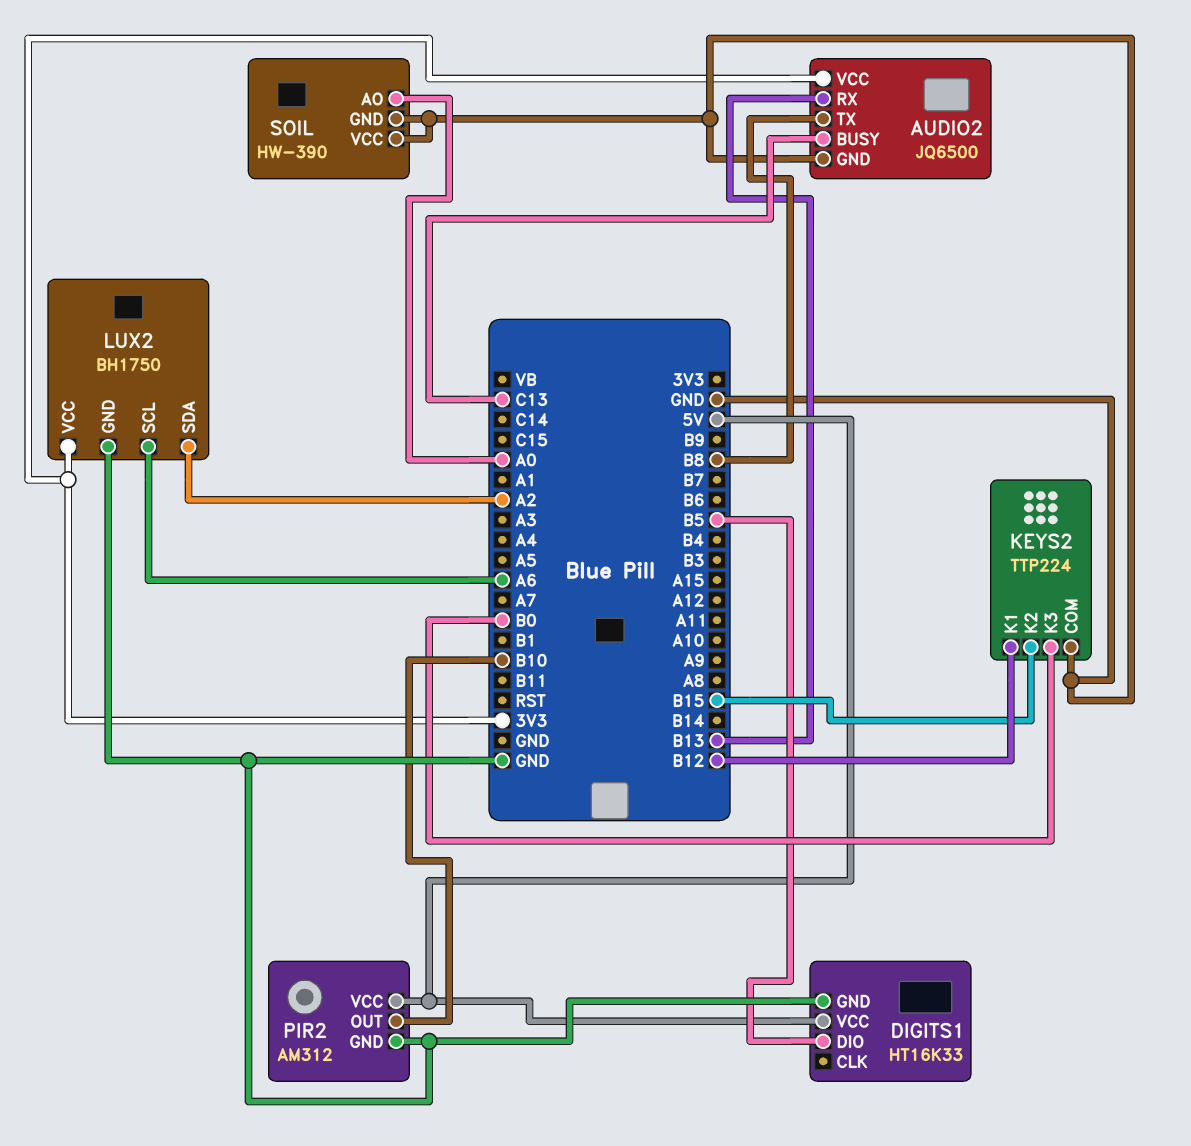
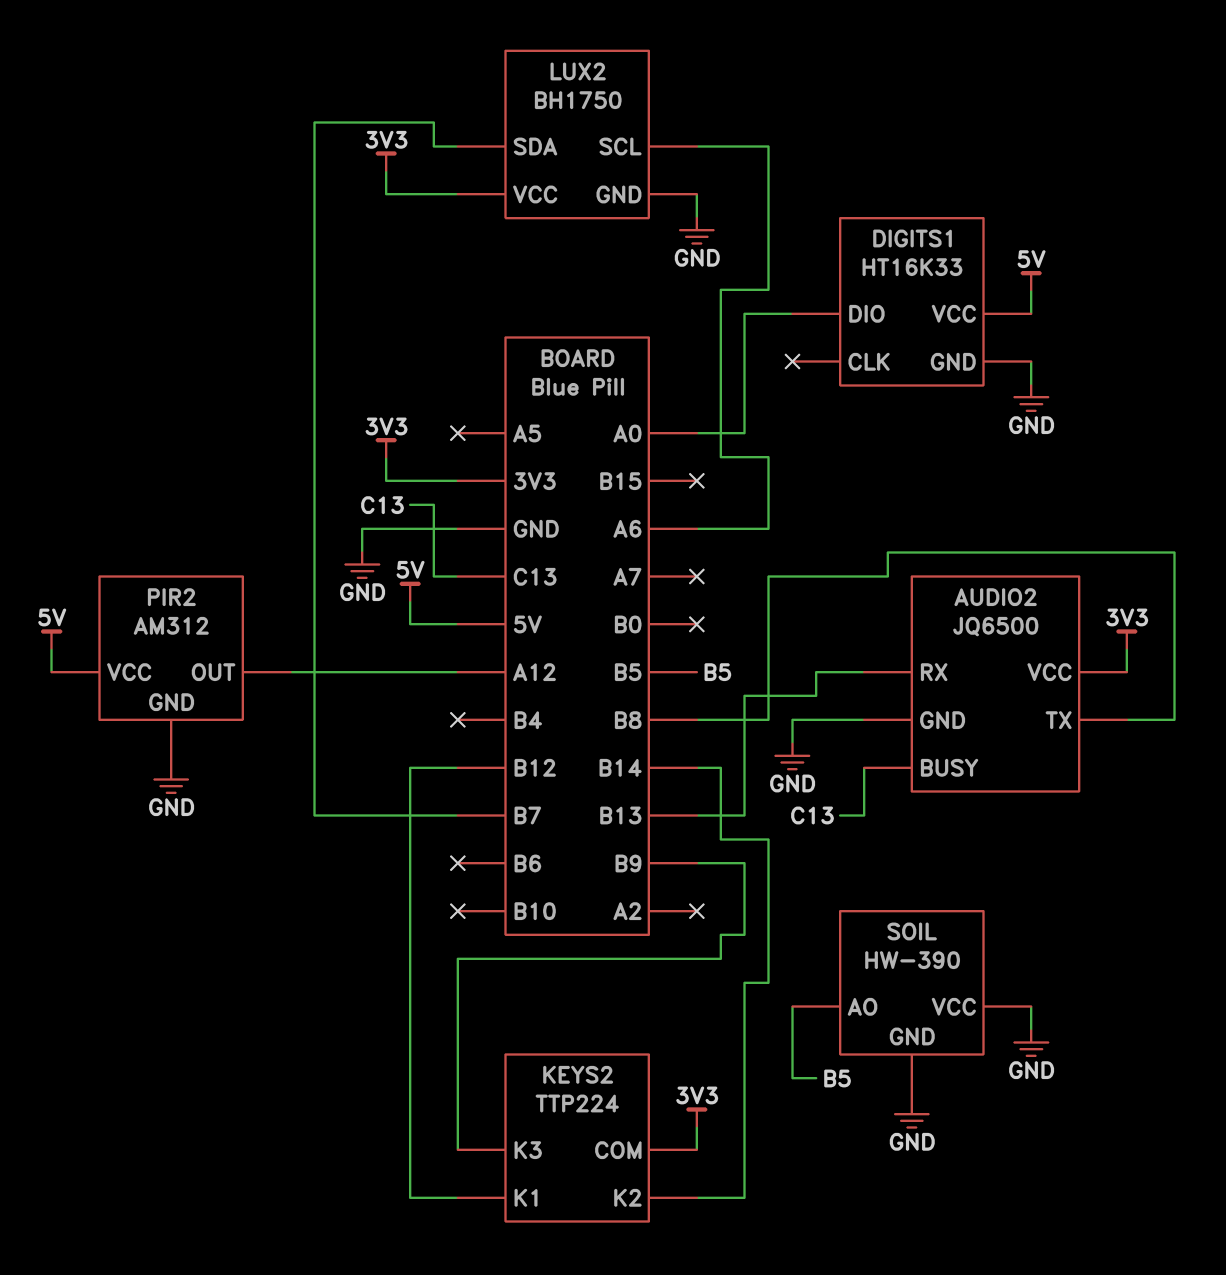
DIGITS1 pin DIO: B5 -> A0
KEYS2 pin COM: GND -> 3V3
KEYS2 pin K2: B15 -> B14
KEYS2 pin K3: B0 -> B9
LUX2 pin SDA: A2 -> B7
PIR2 pin OUT: B10 -> A12
SOIL pin AO: A0 -> B5

